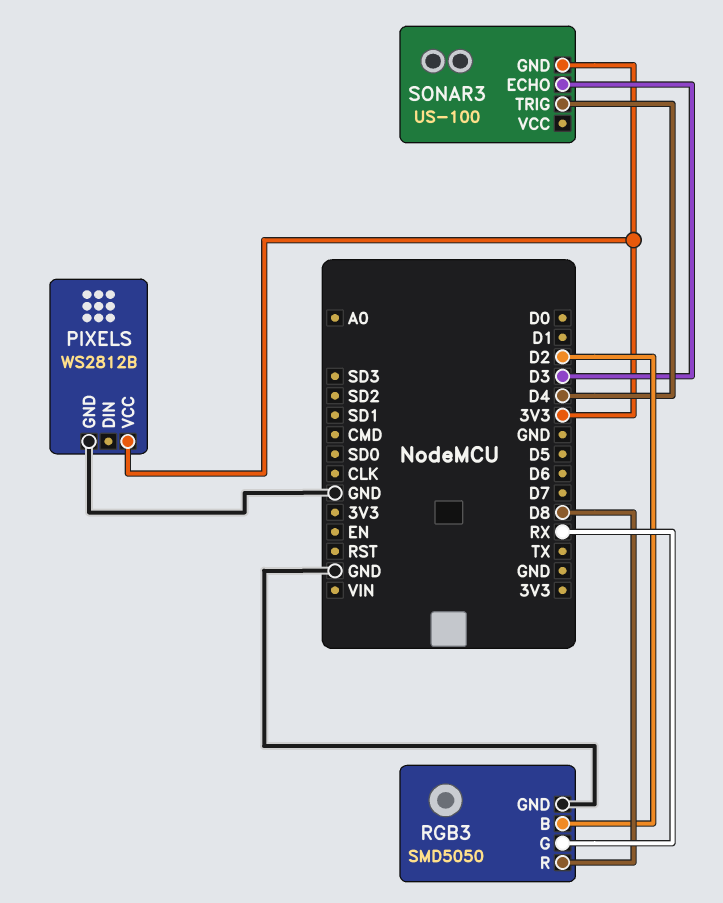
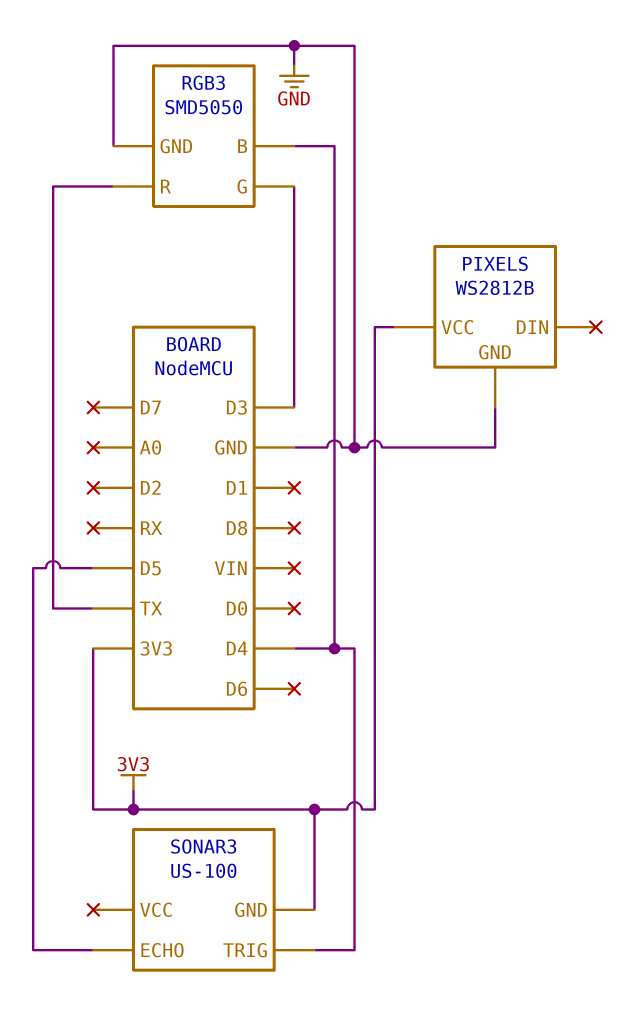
RGB3 pin B: D2 -> D4
RGB3 pin G: RX -> D3
RGB3 pin R: D8 -> TX
SONAR3 pin ECHO: D3 -> D5

